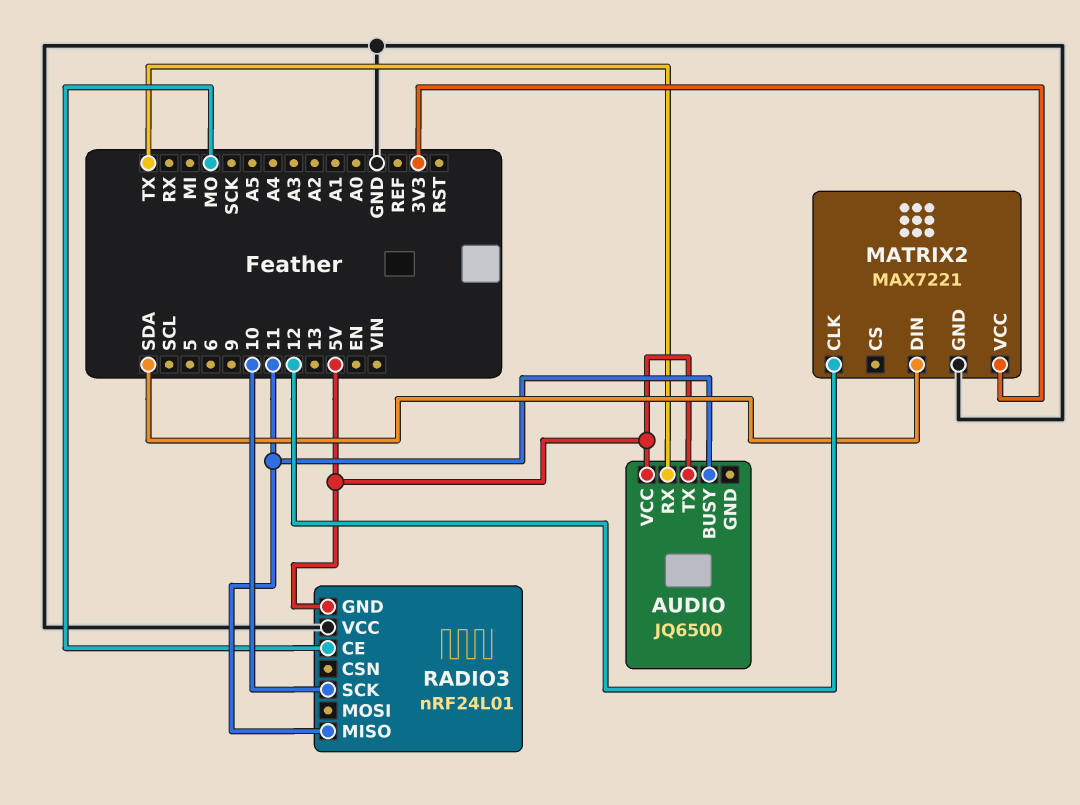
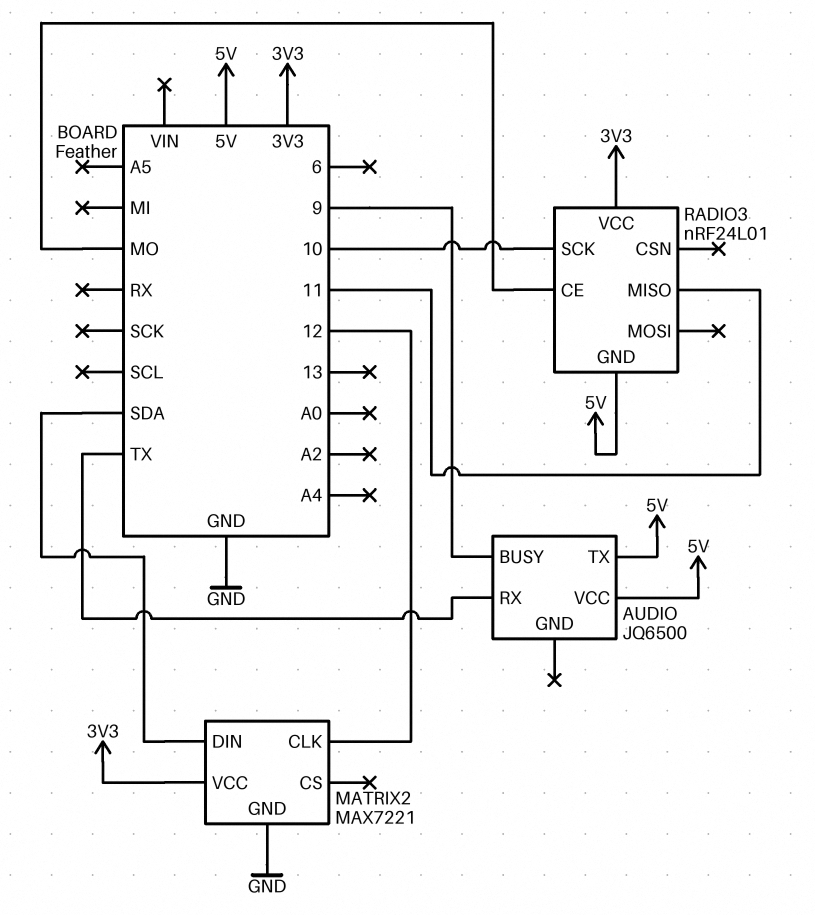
AUDIO pin BUSY: 11 -> 9
RADIO3 pin VCC: GND -> 3V3

